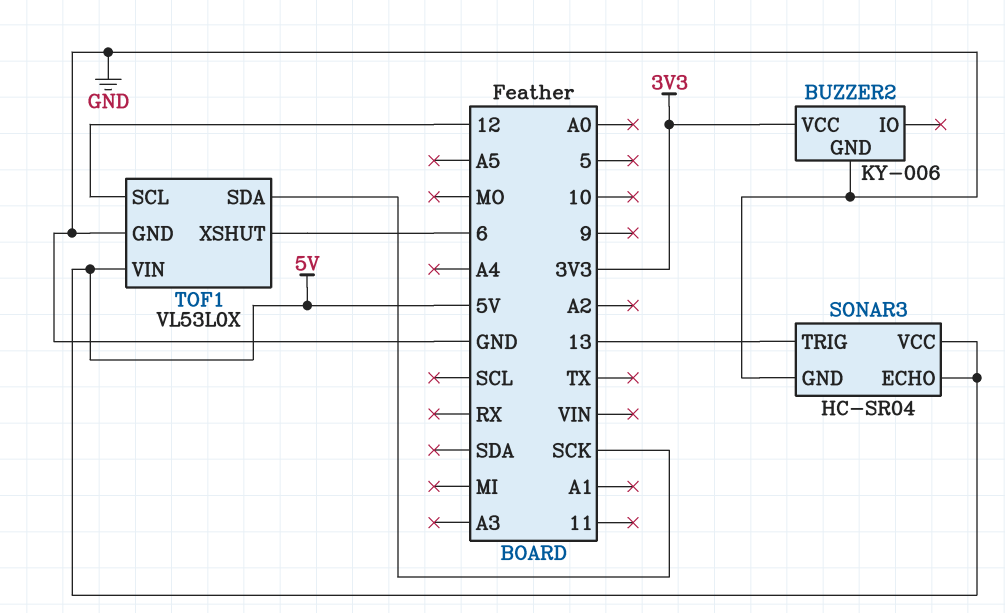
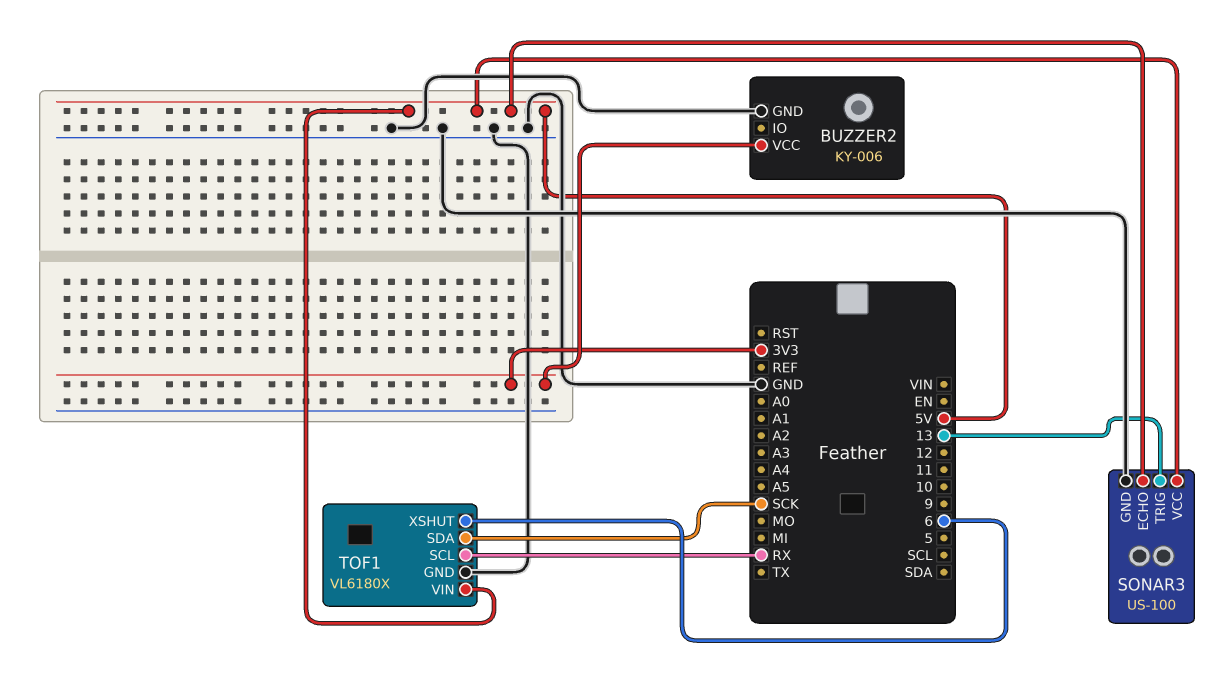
SONAR3: HC-SR04 -> US-100
TOF1: VL53L0X -> VL6180X
TOF1 pin SCL: 12 -> RX

